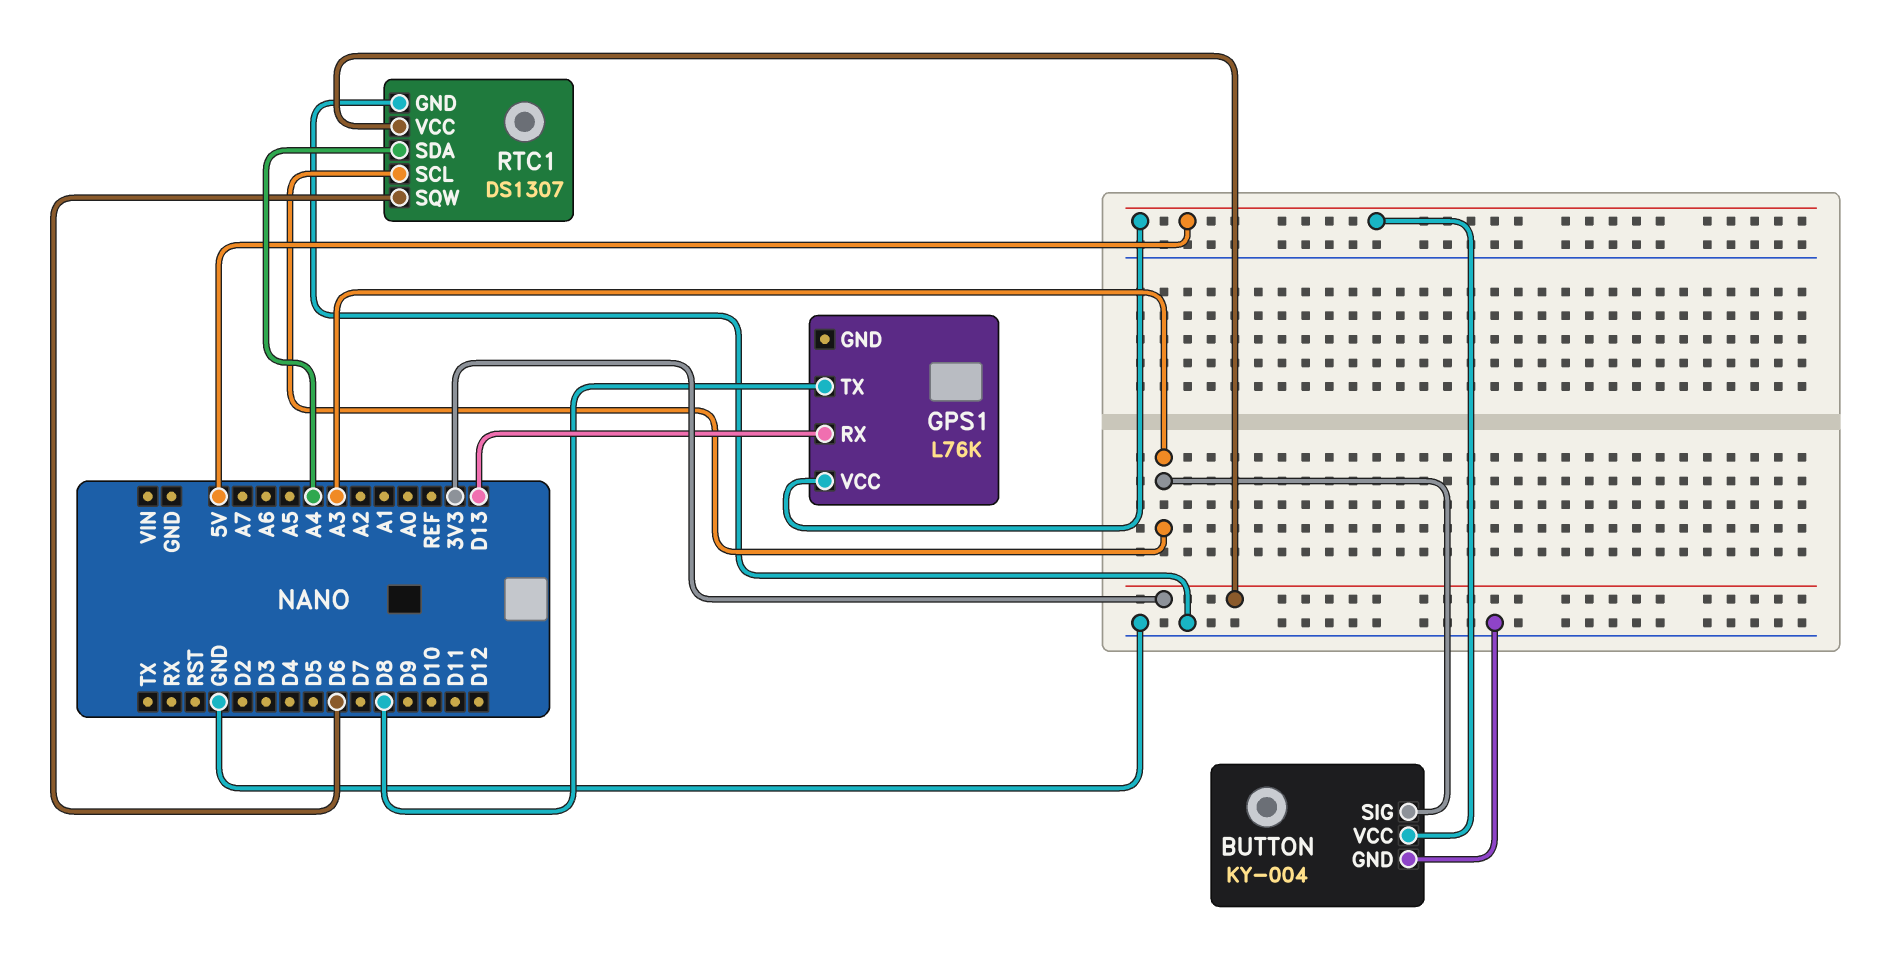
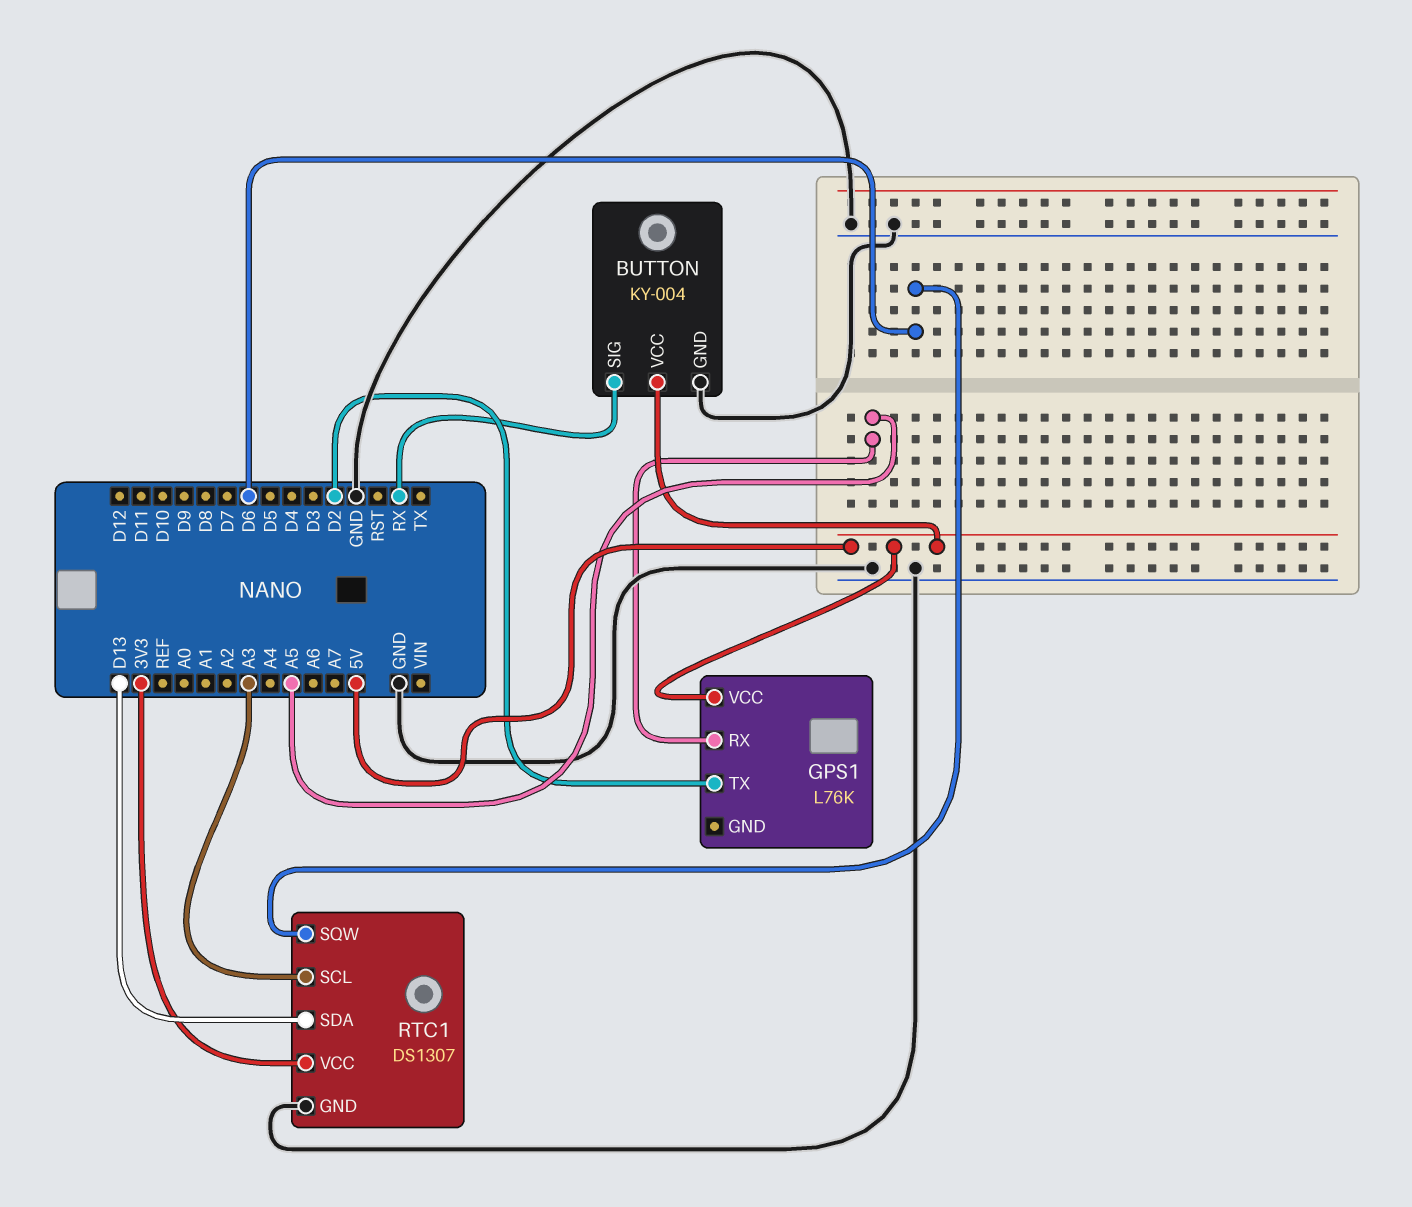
BUTTON pin SIG: A3 -> RX
GPS1 pin RX: D13 -> A5
GPS1 pin TX: D8 -> D2
RTC1 pin SDA: A4 -> D13

